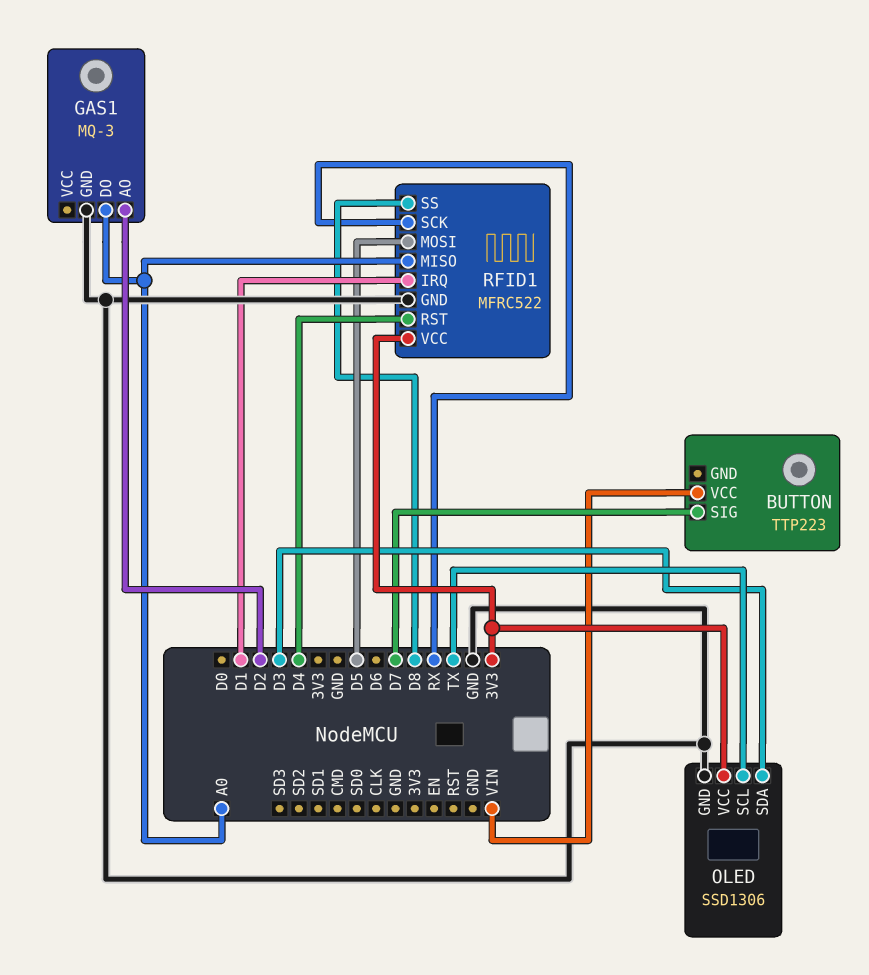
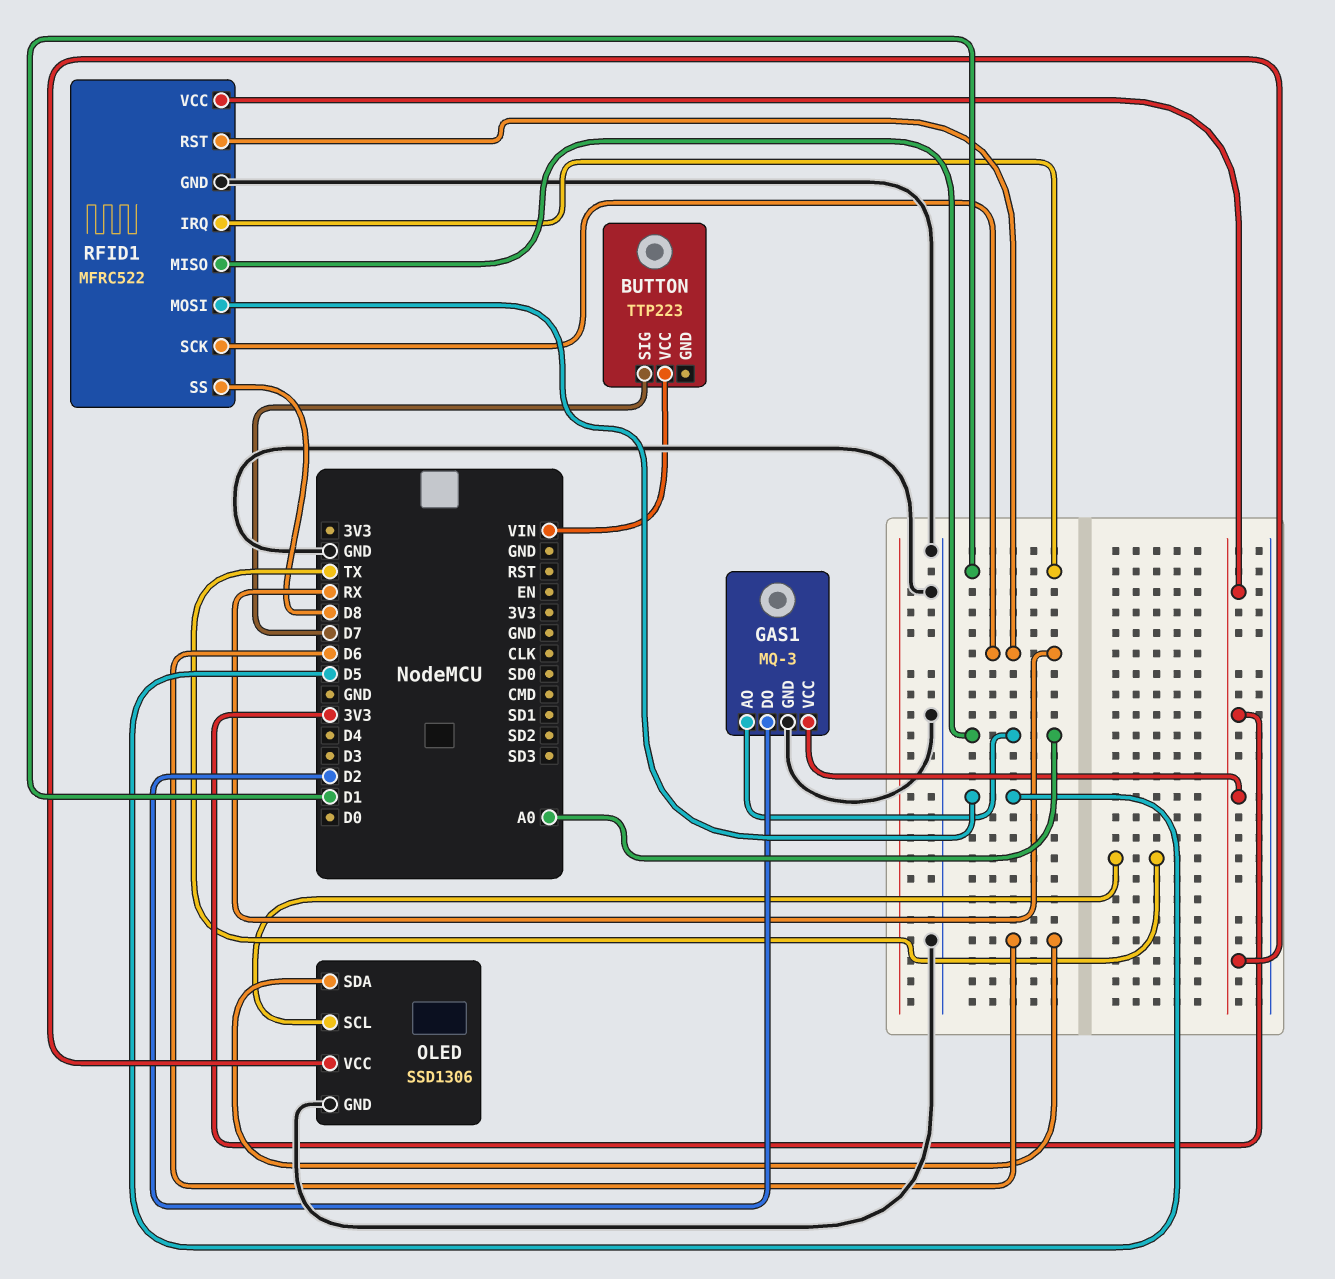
GAS1 pin AO: D2 -> A0
GAS1 pin DO: A0 -> D2
GAS1 pin VCC: none -> 3V3
OLED pin SDA: D3 -> D6
RFID1 pin RST: D4 -> RX

